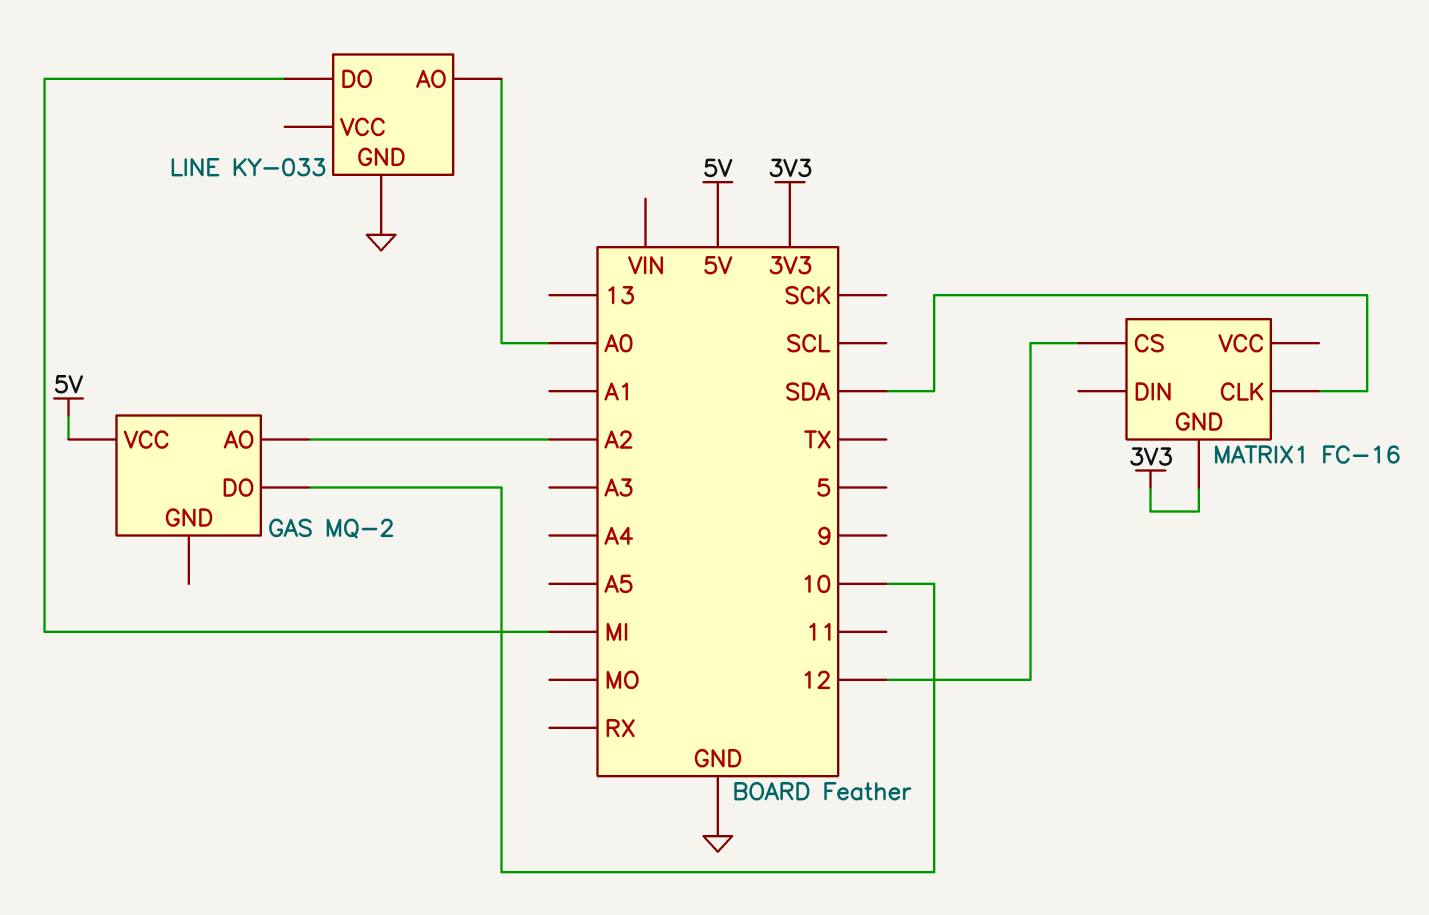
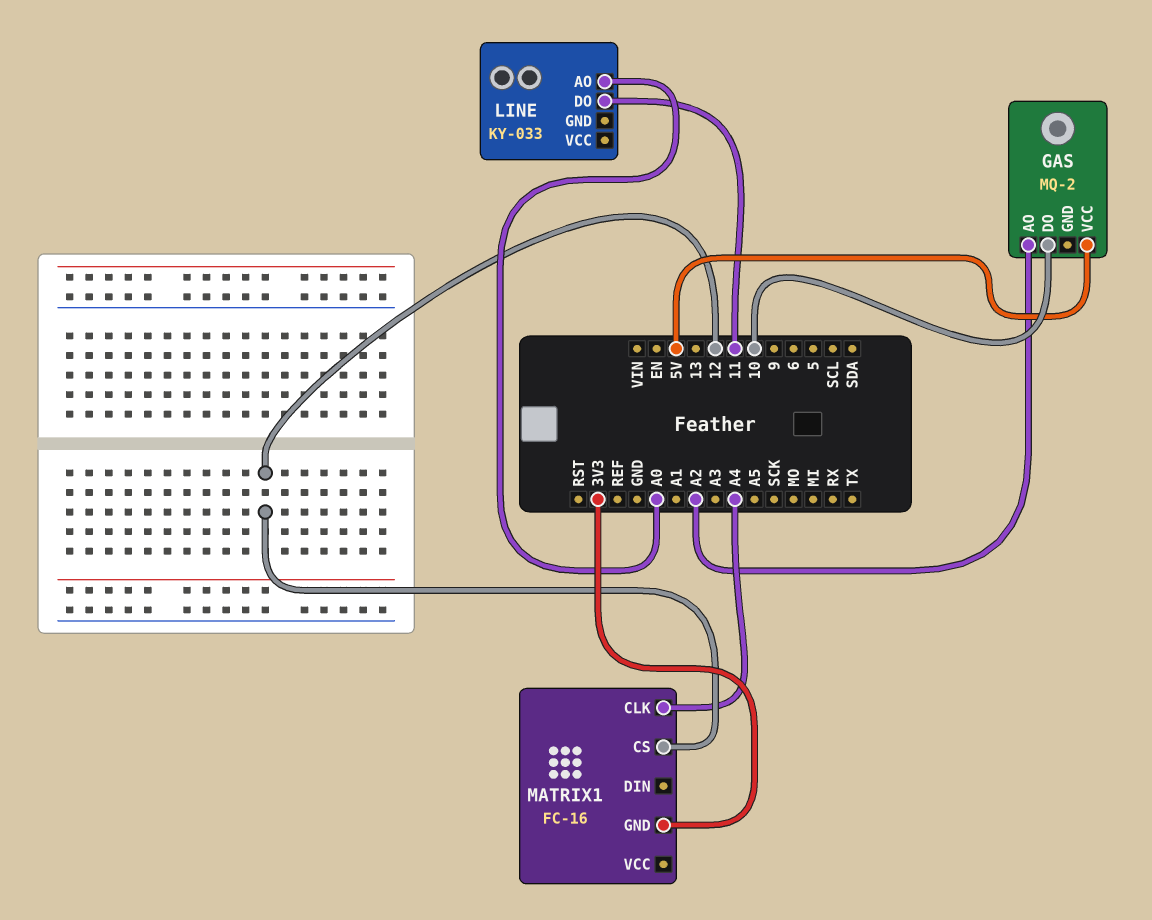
LINE pin DO: MI -> 11
LINE pin GND: GND -> none
MATRIX1 pin CLK: SDA -> A4

